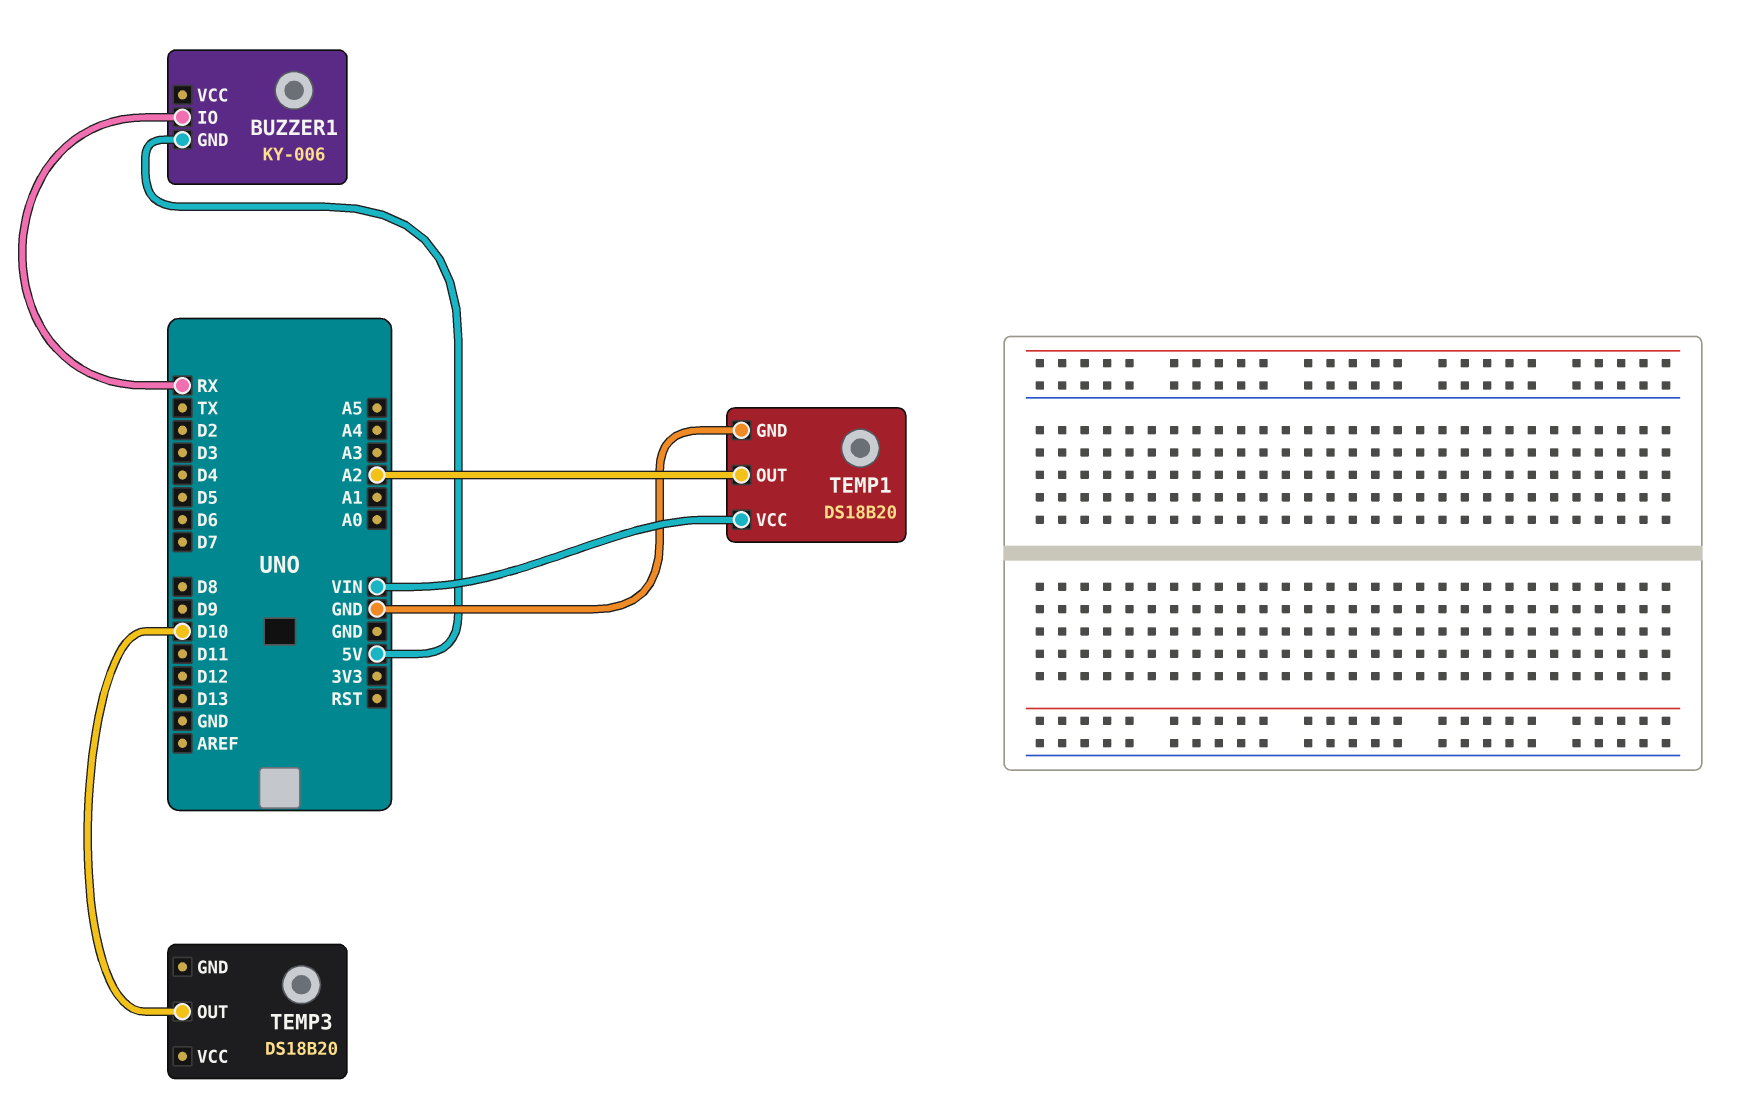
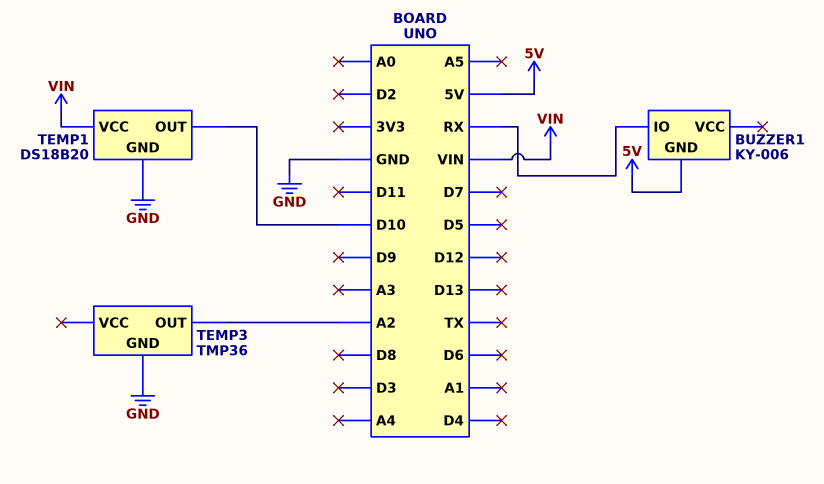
TEMP1 pin OUT: A2 -> D10
TEMP3: DS18B20 -> TMP36
TEMP3 pin GND: none -> GND
TEMP3 pin OUT: D10 -> A2

